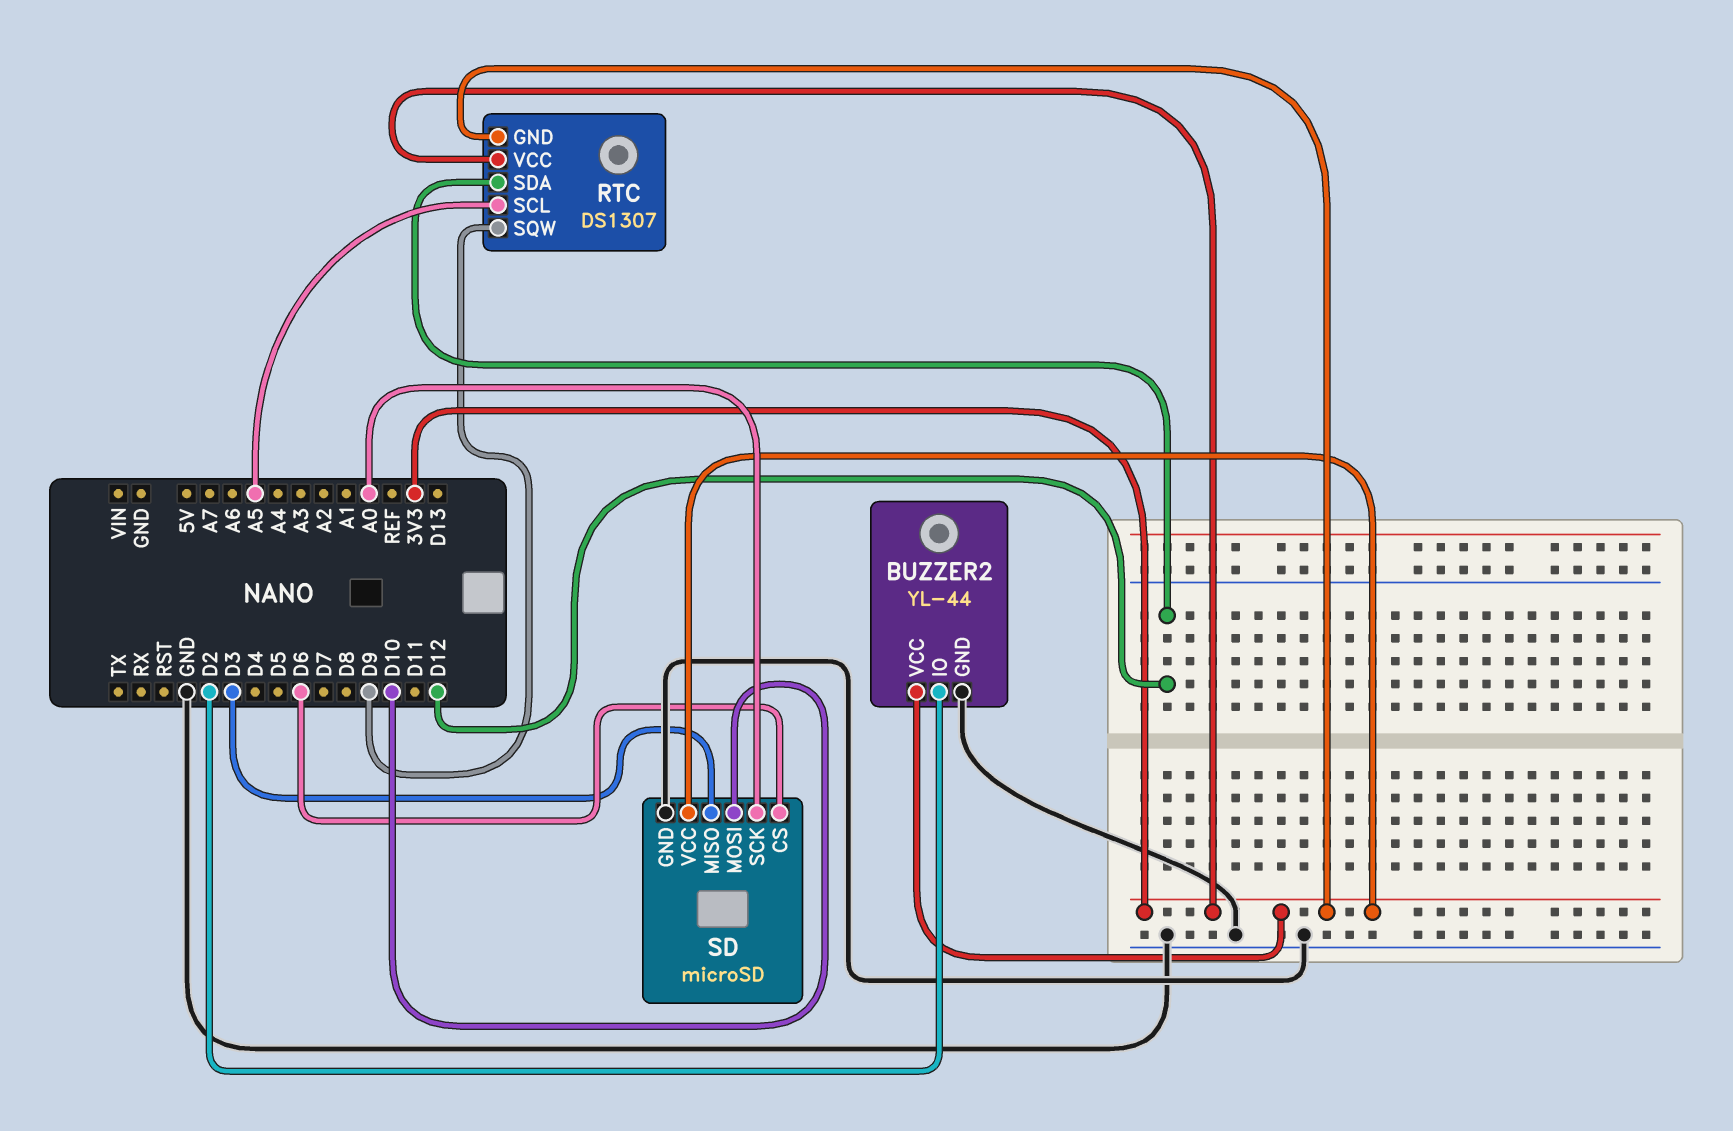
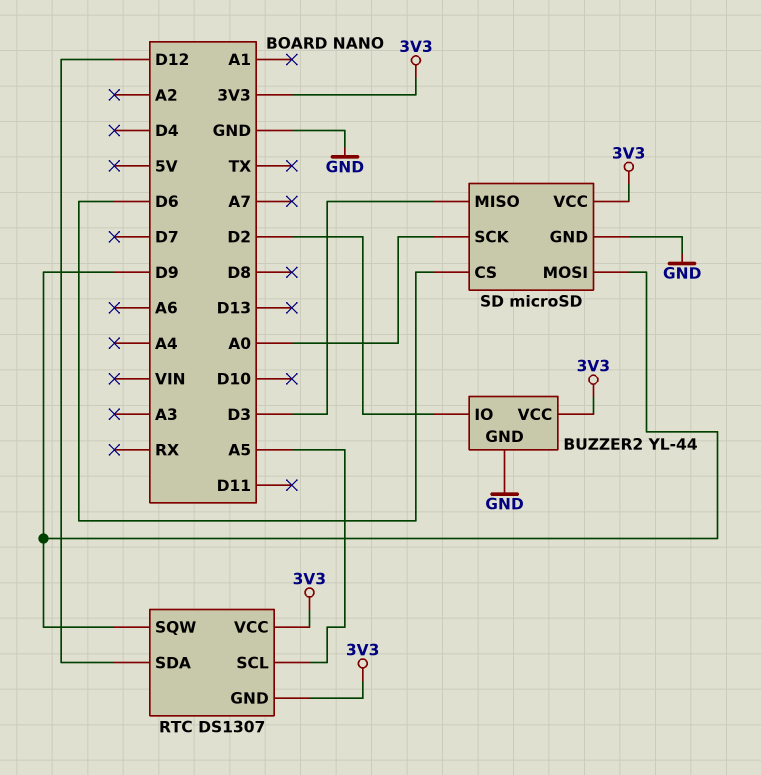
SD pin MOSI: D10 -> D9

